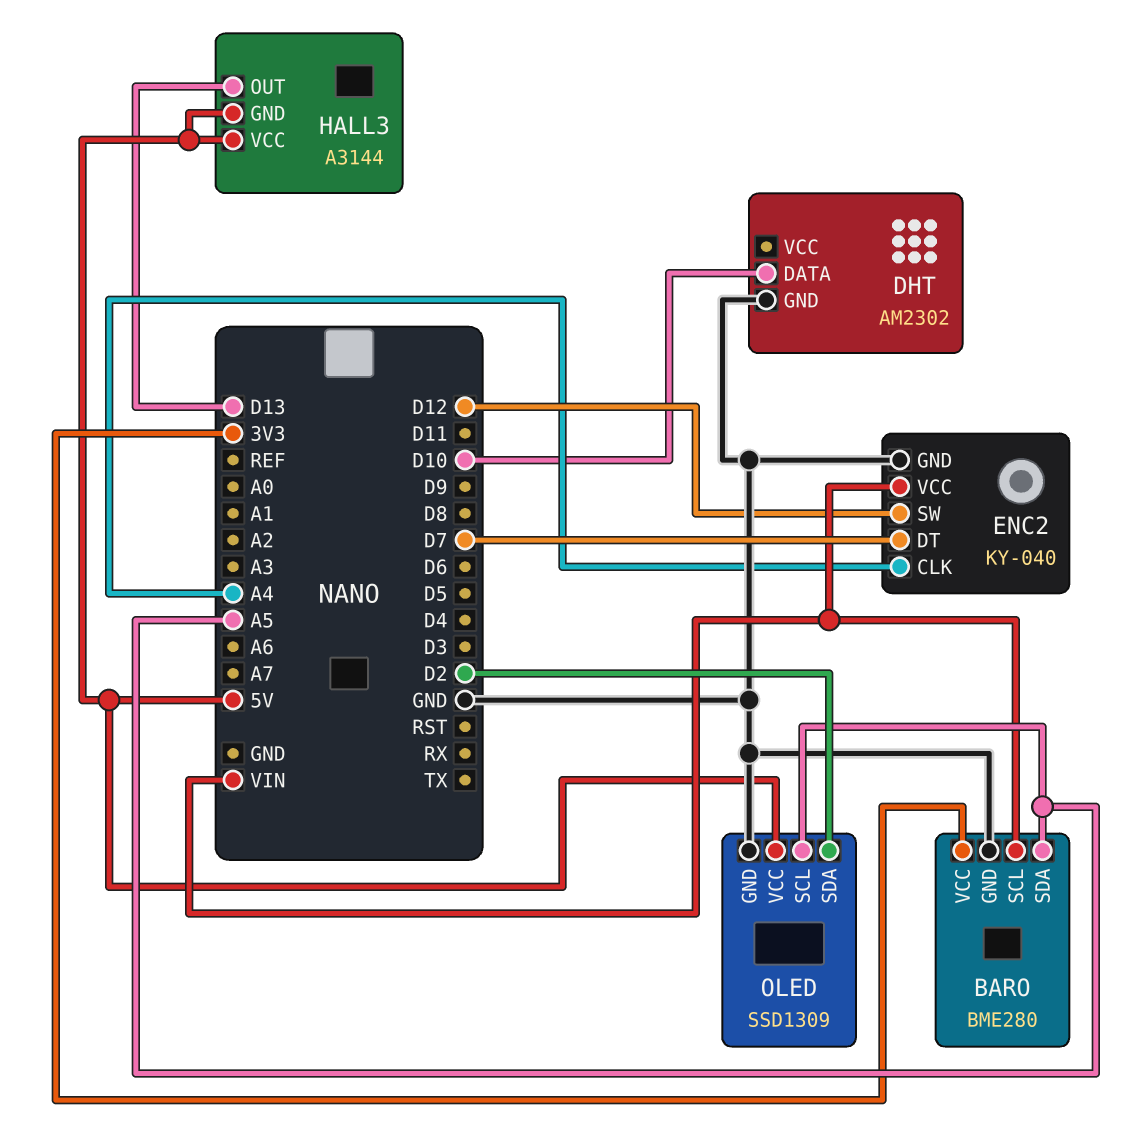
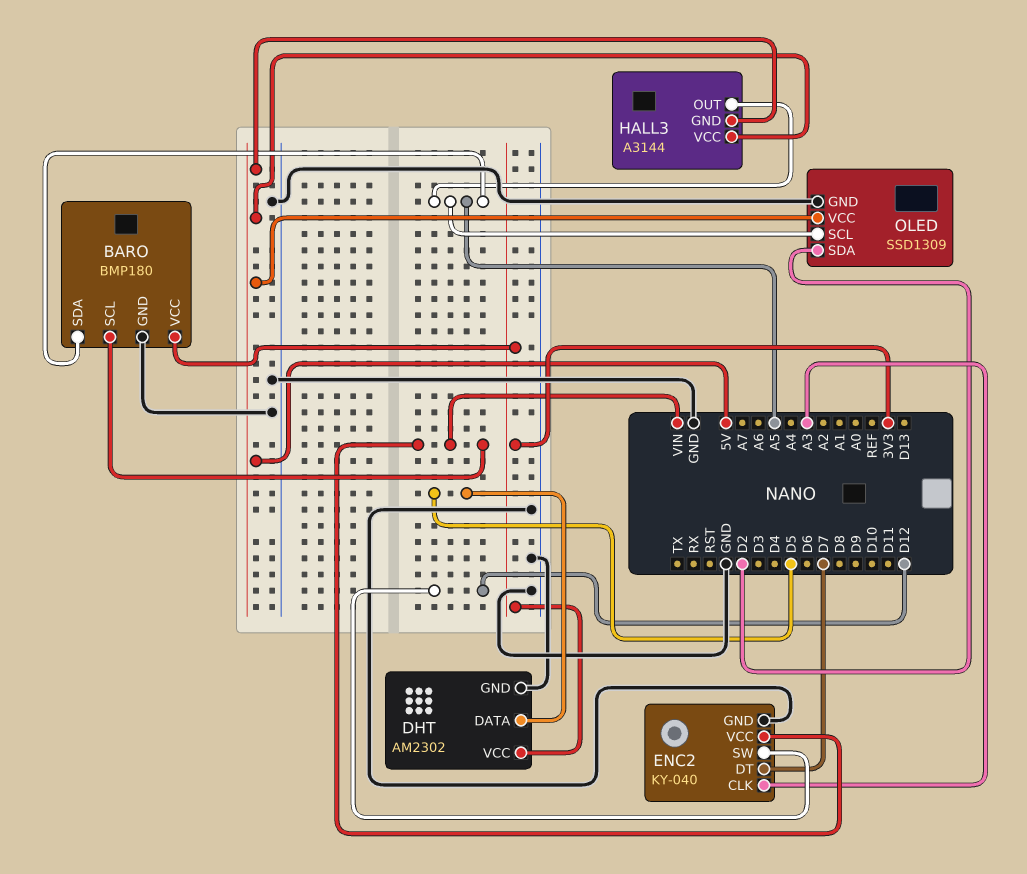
BARO: BME280 -> BMP180
DHT pin DATA: D10 -> D5
DHT pin VCC: none -> 3V3
ENC2 pin CLK: A4 -> A3
HALL3 pin OUT: D13 -> A5

